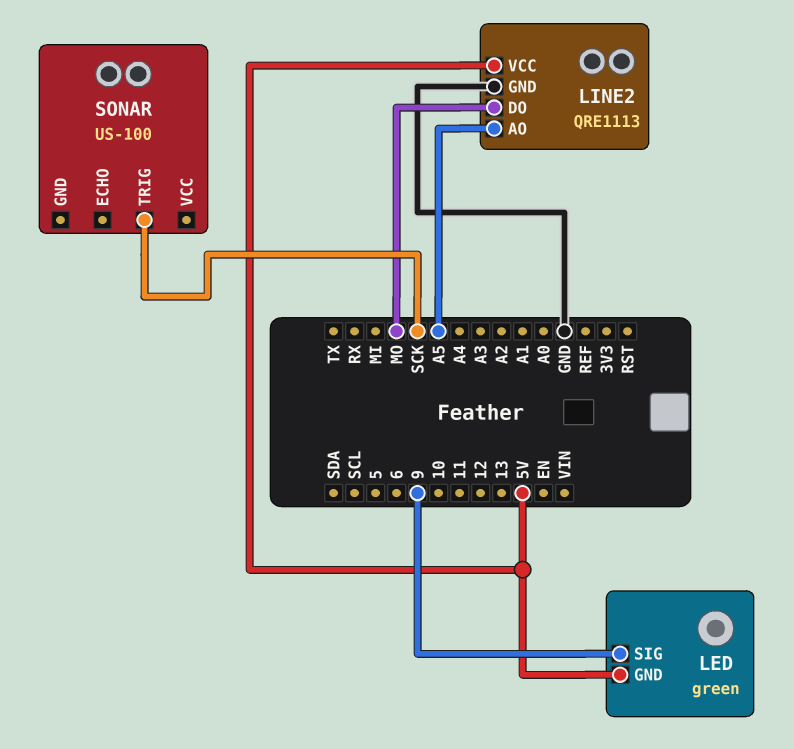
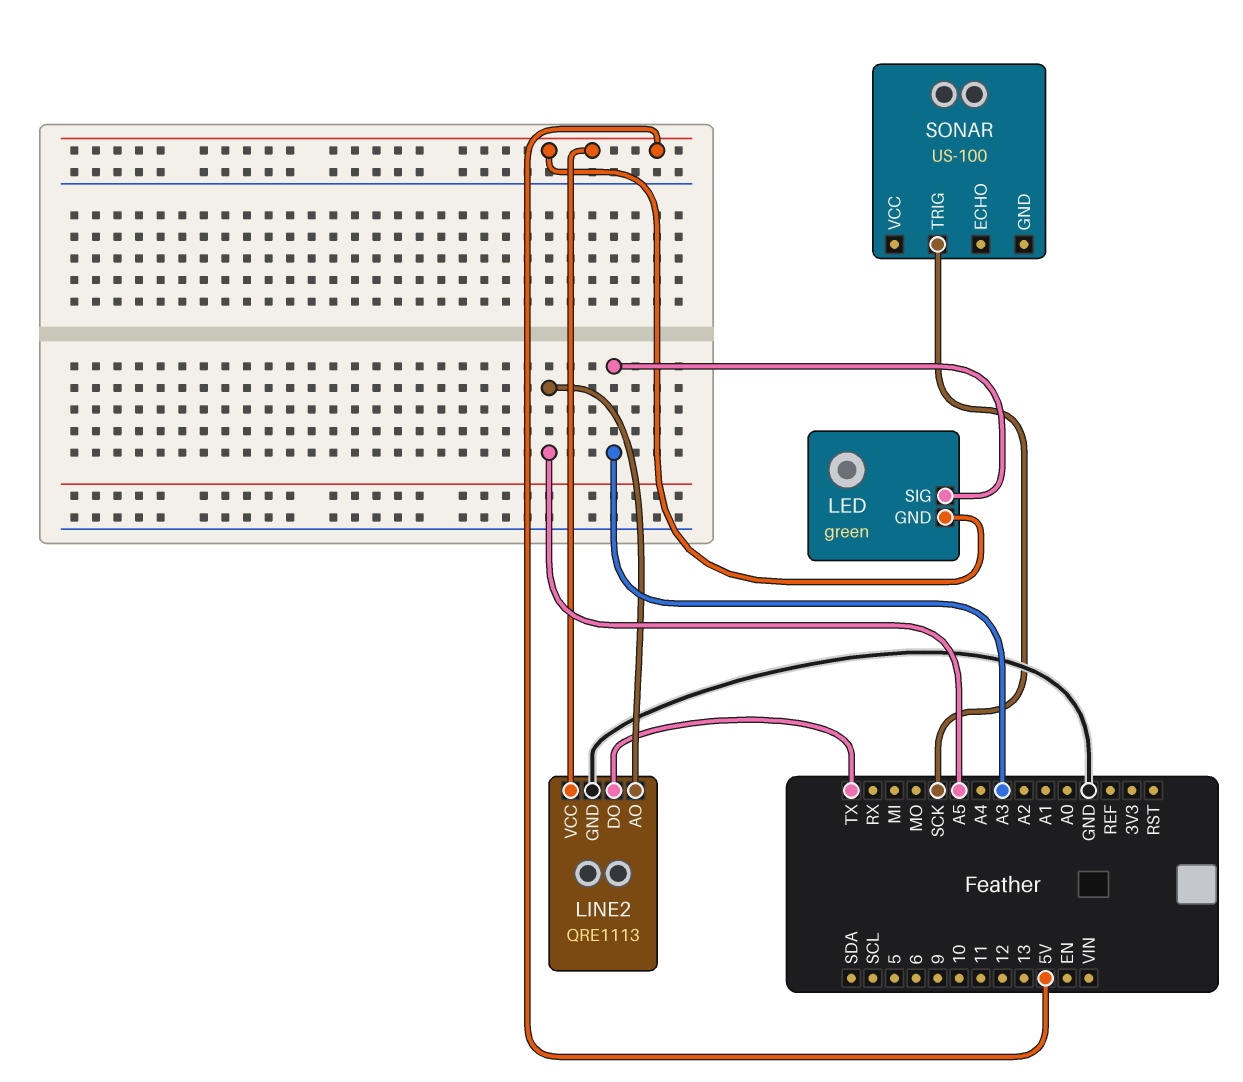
LED pin SIG: 9 -> A3
LINE2 pin DO: MO -> TX

